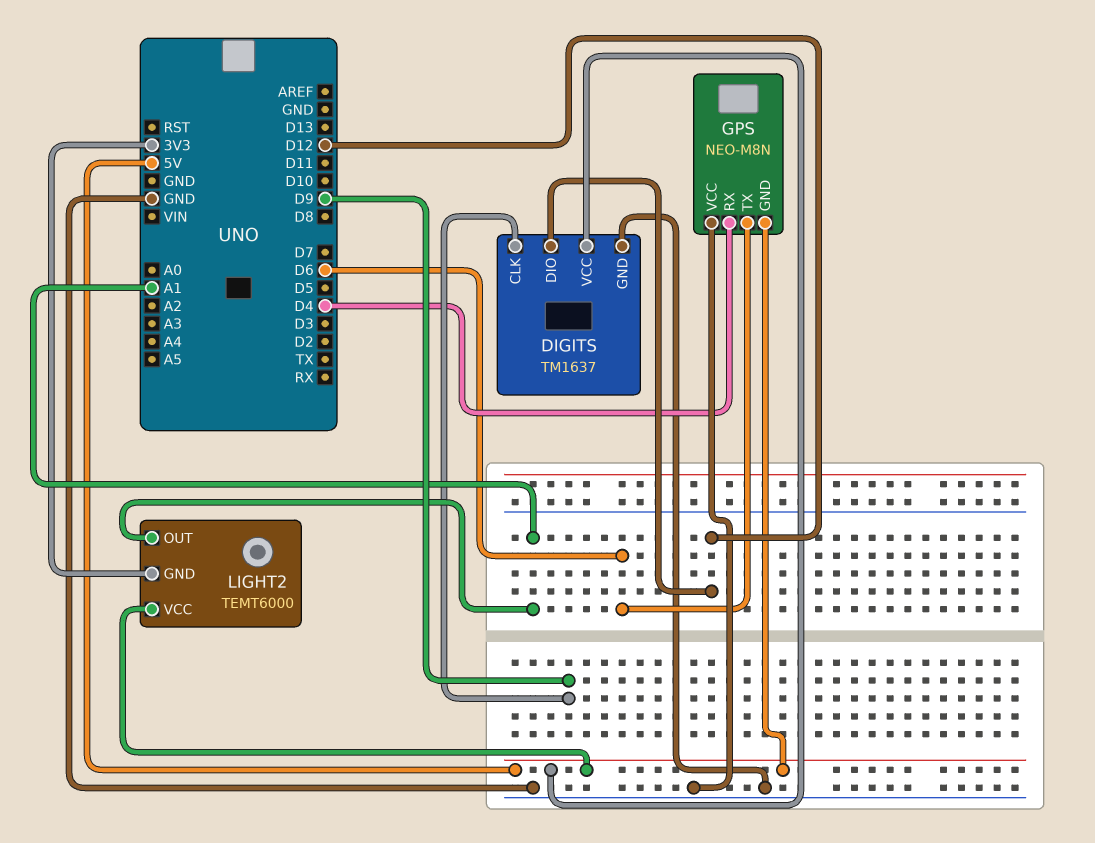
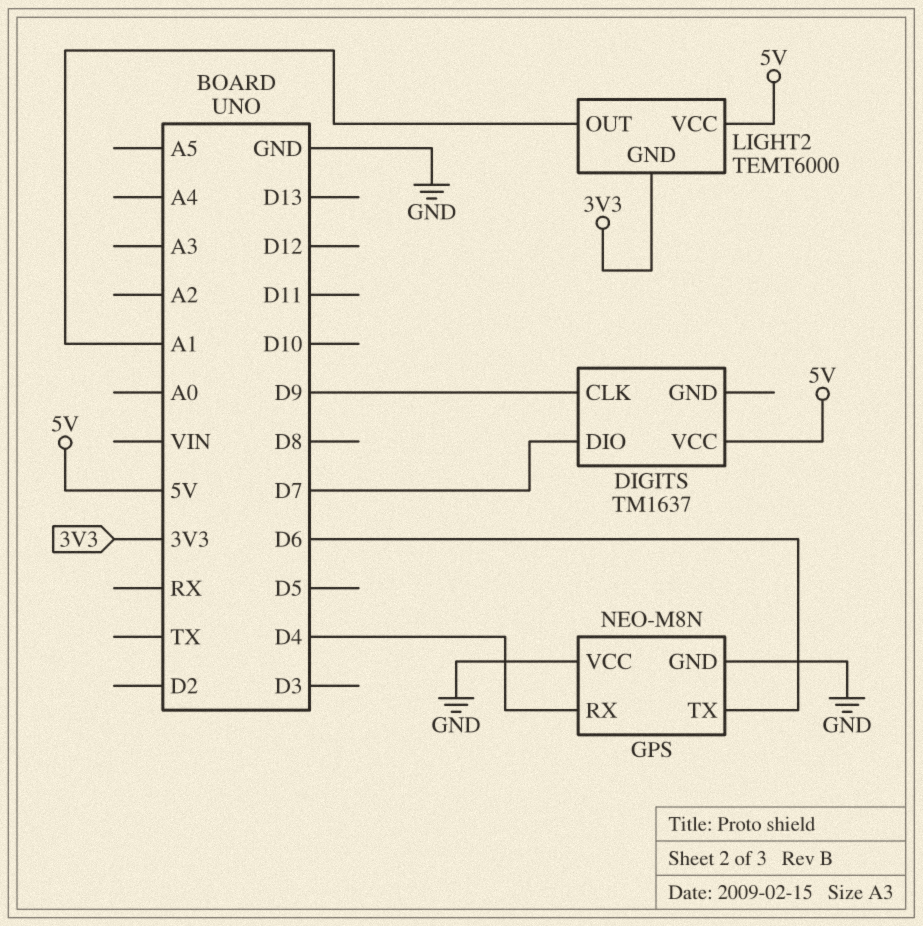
DIGITS pin DIO: D12 -> D7
DIGITS pin GND: GND -> none
GPS pin GND: 5V -> GND

